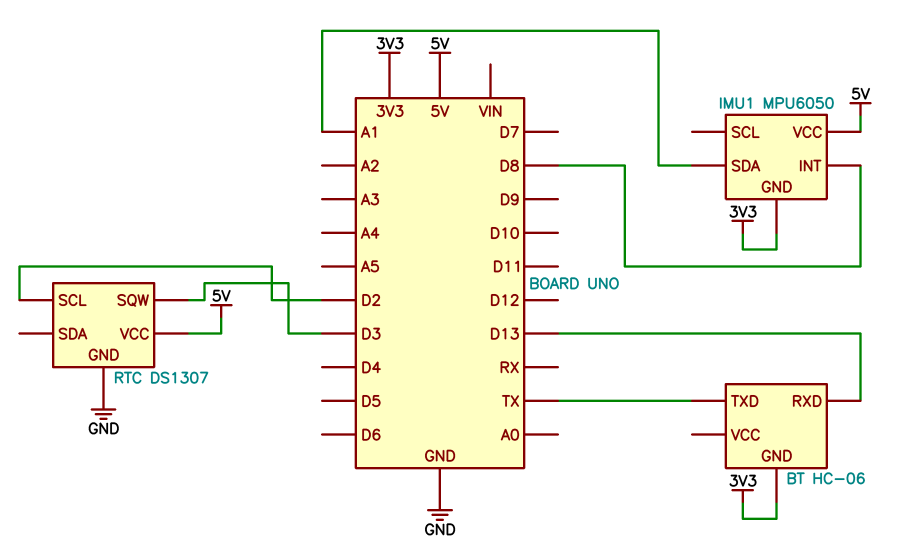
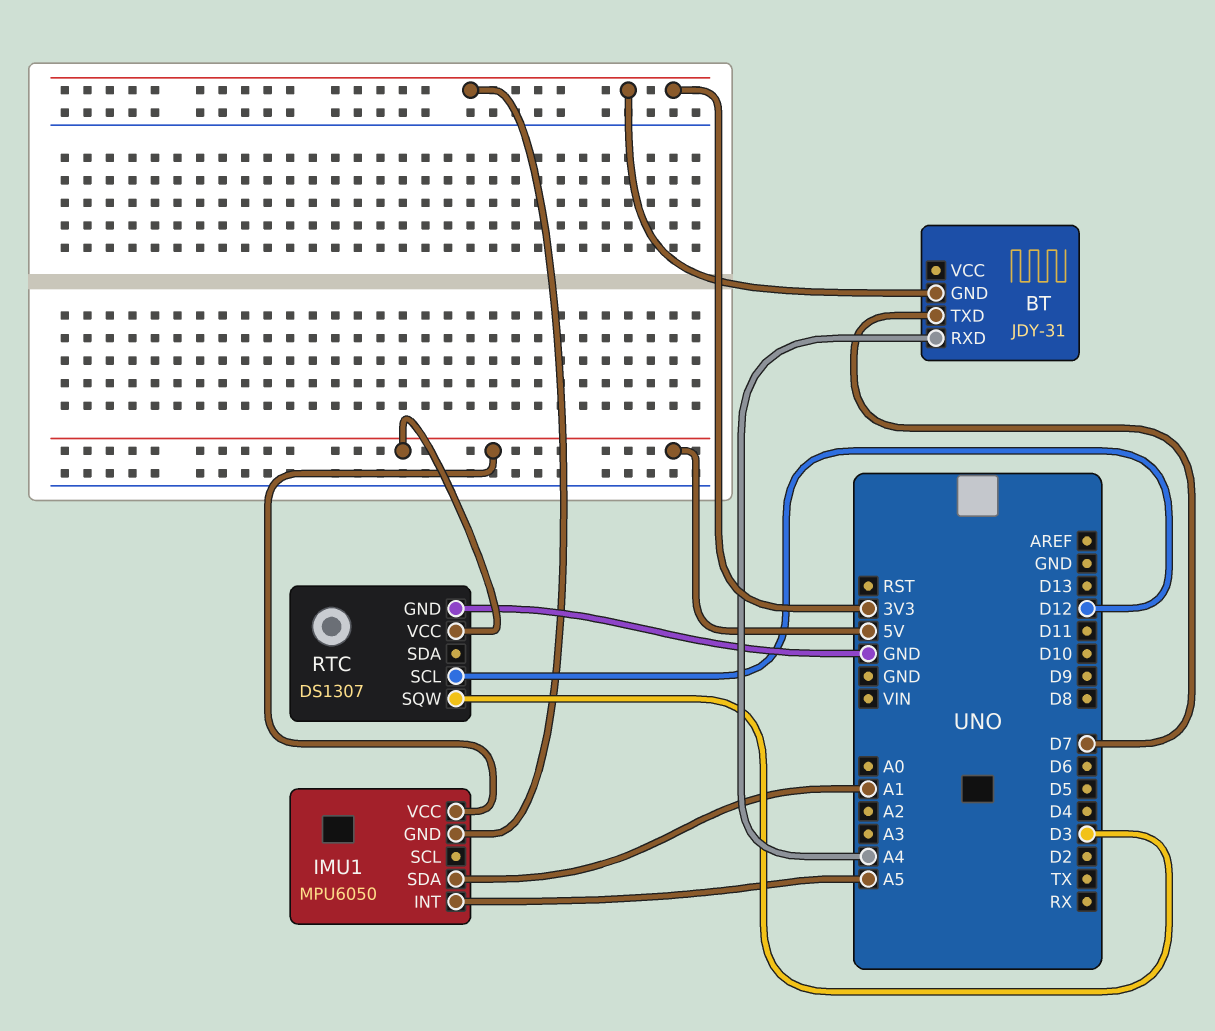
BT: HC-06 -> JDY-31
BT pin RXD: D13 -> A4
BT pin TXD: TX -> D7
IMU1 pin INT: D8 -> A5
RTC pin SCL: D2 -> D12

